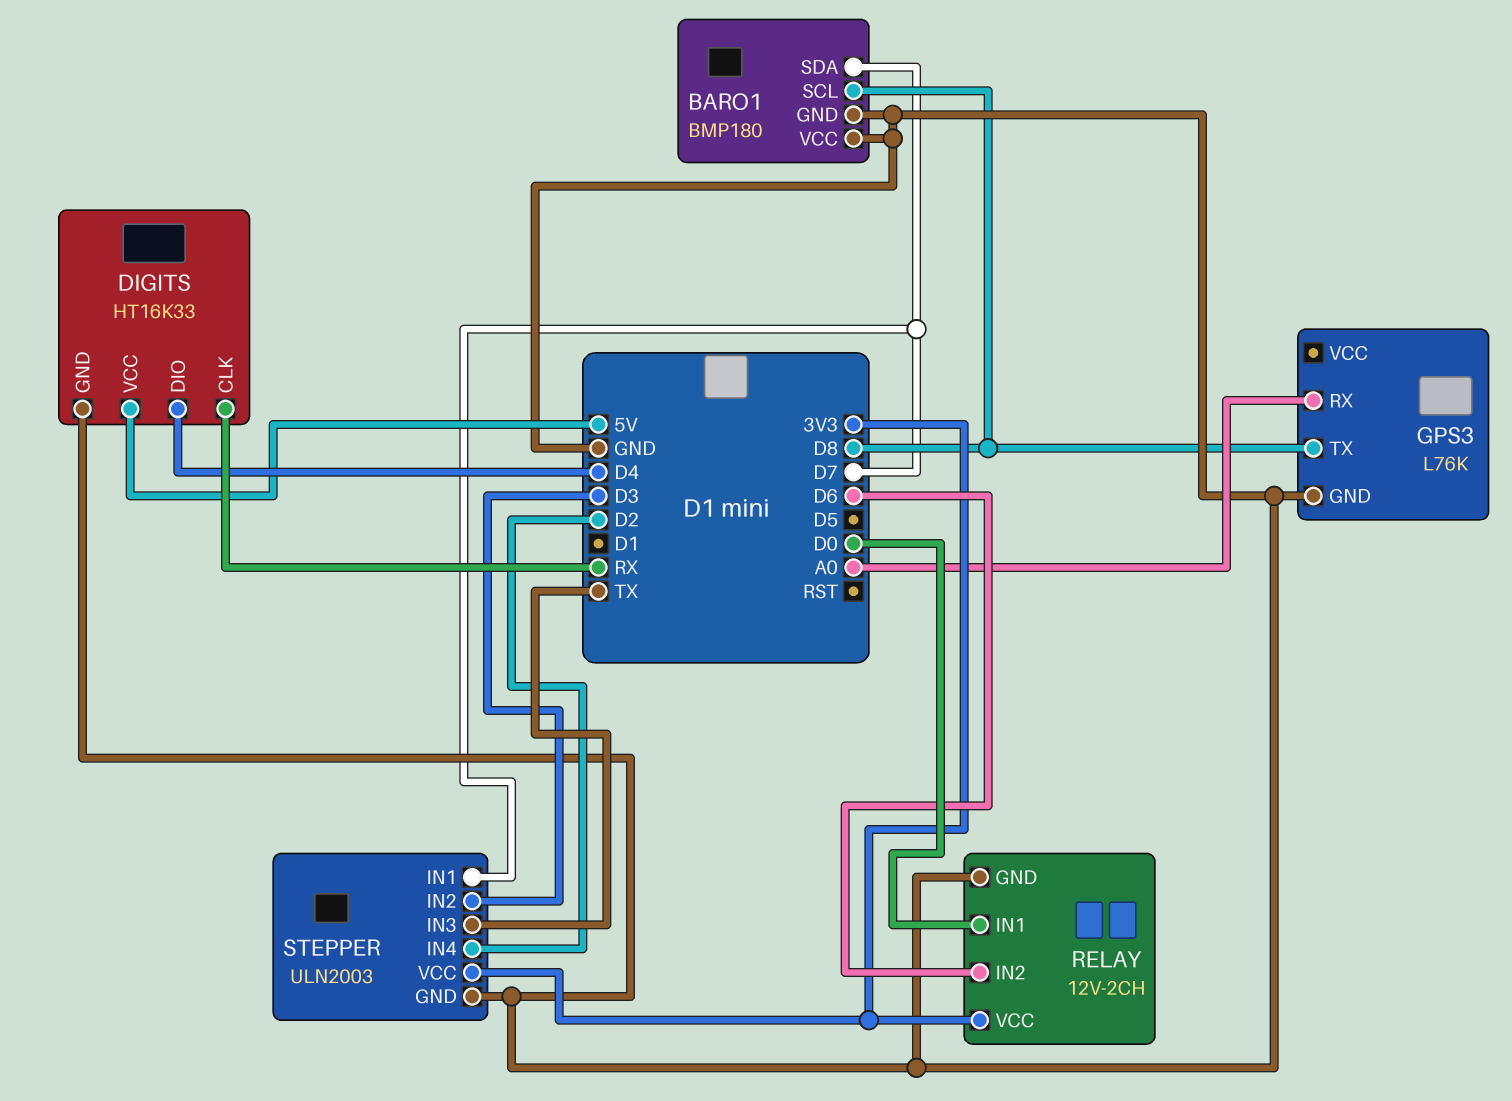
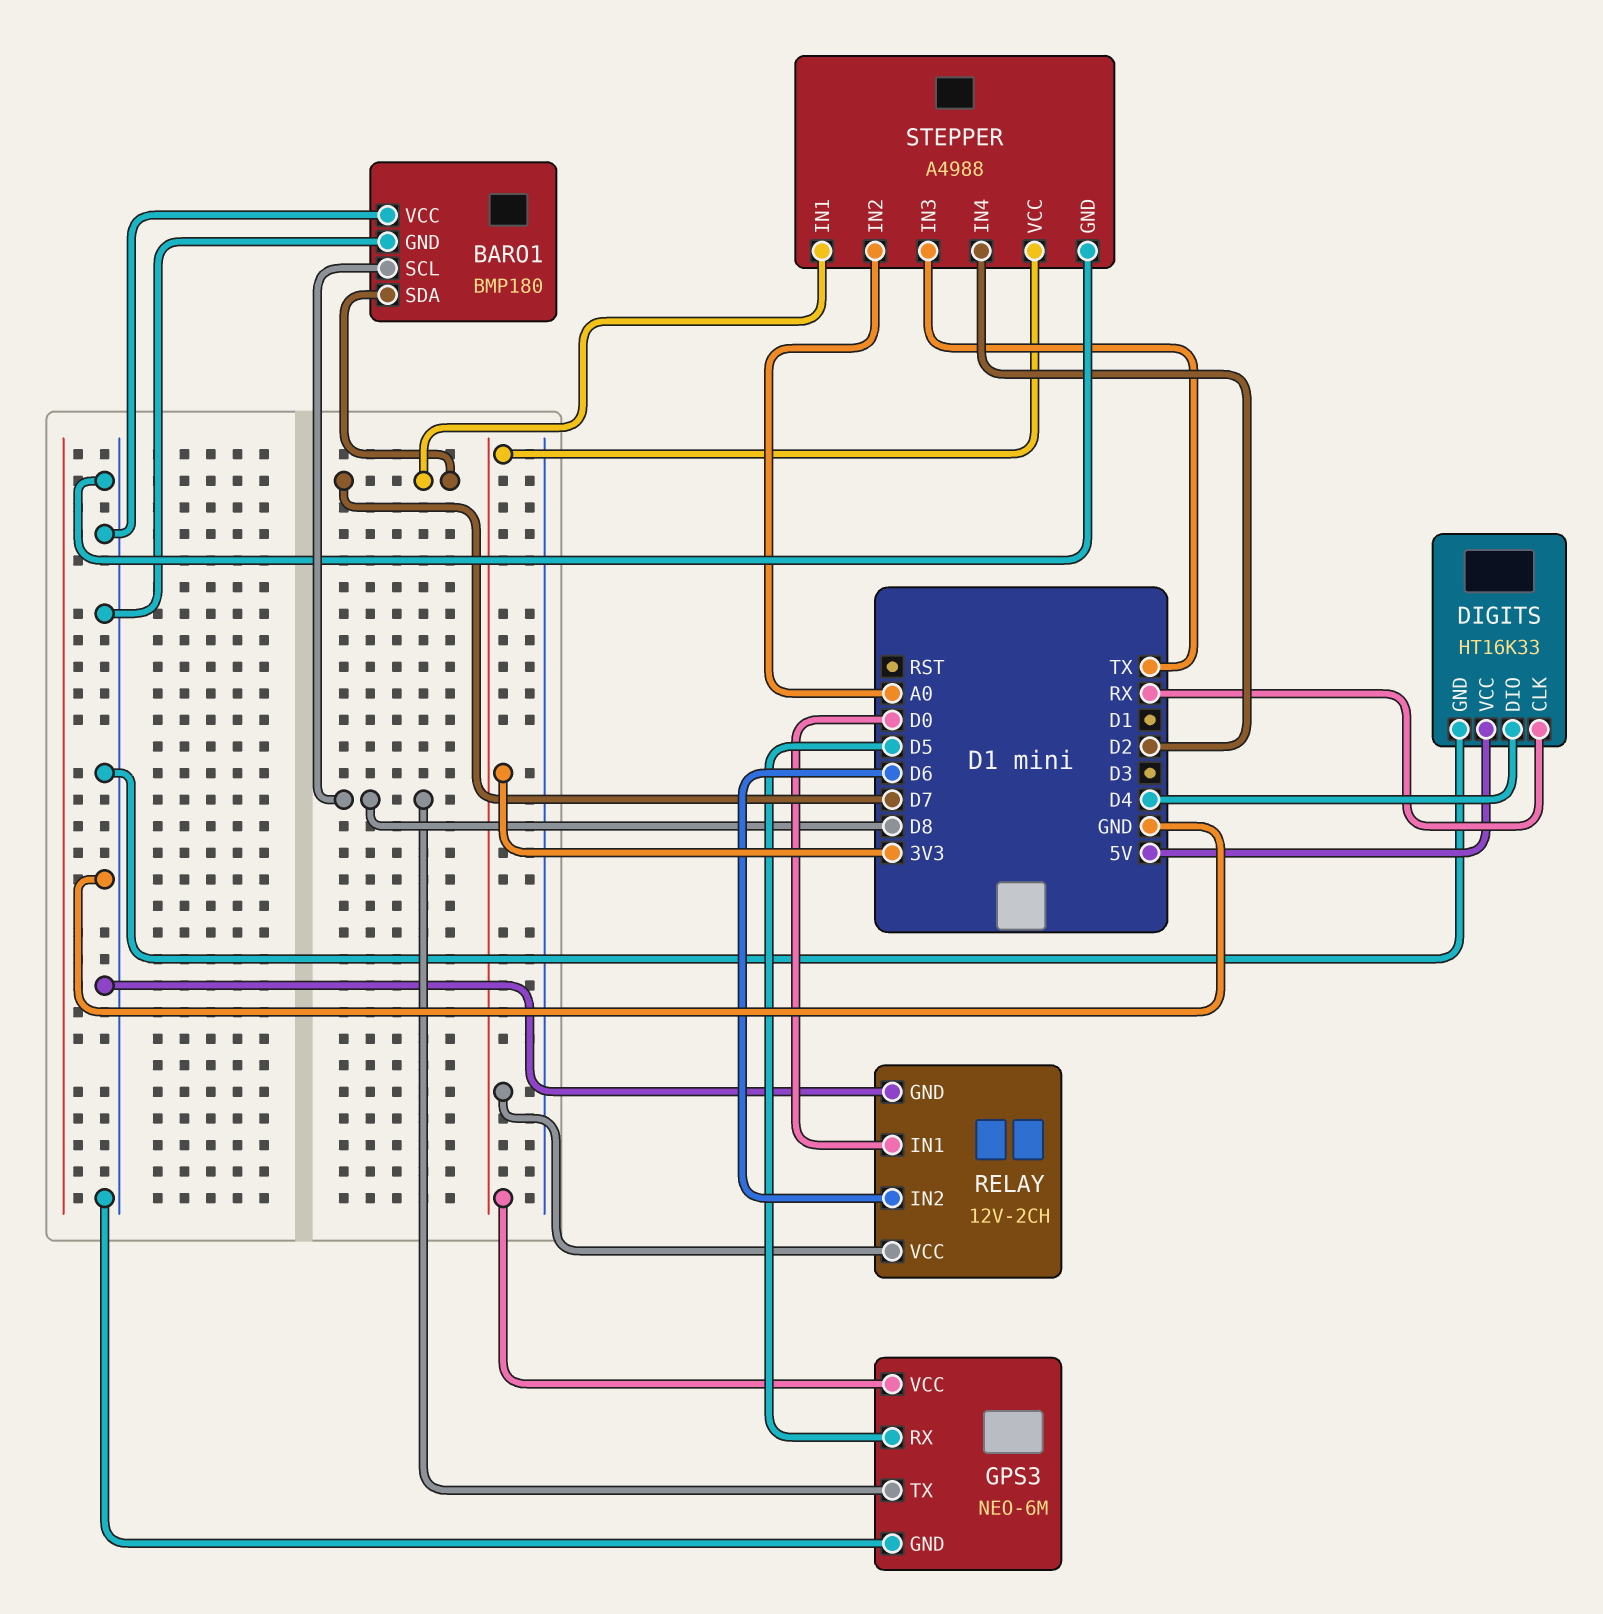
GPS3: L76K -> NEO-6M
GPS3 pin RX: A0 -> D5
GPS3 pin VCC: none -> 3V3
STEPPER: ULN2003 -> A4988
STEPPER pin IN2: D3 -> A0

